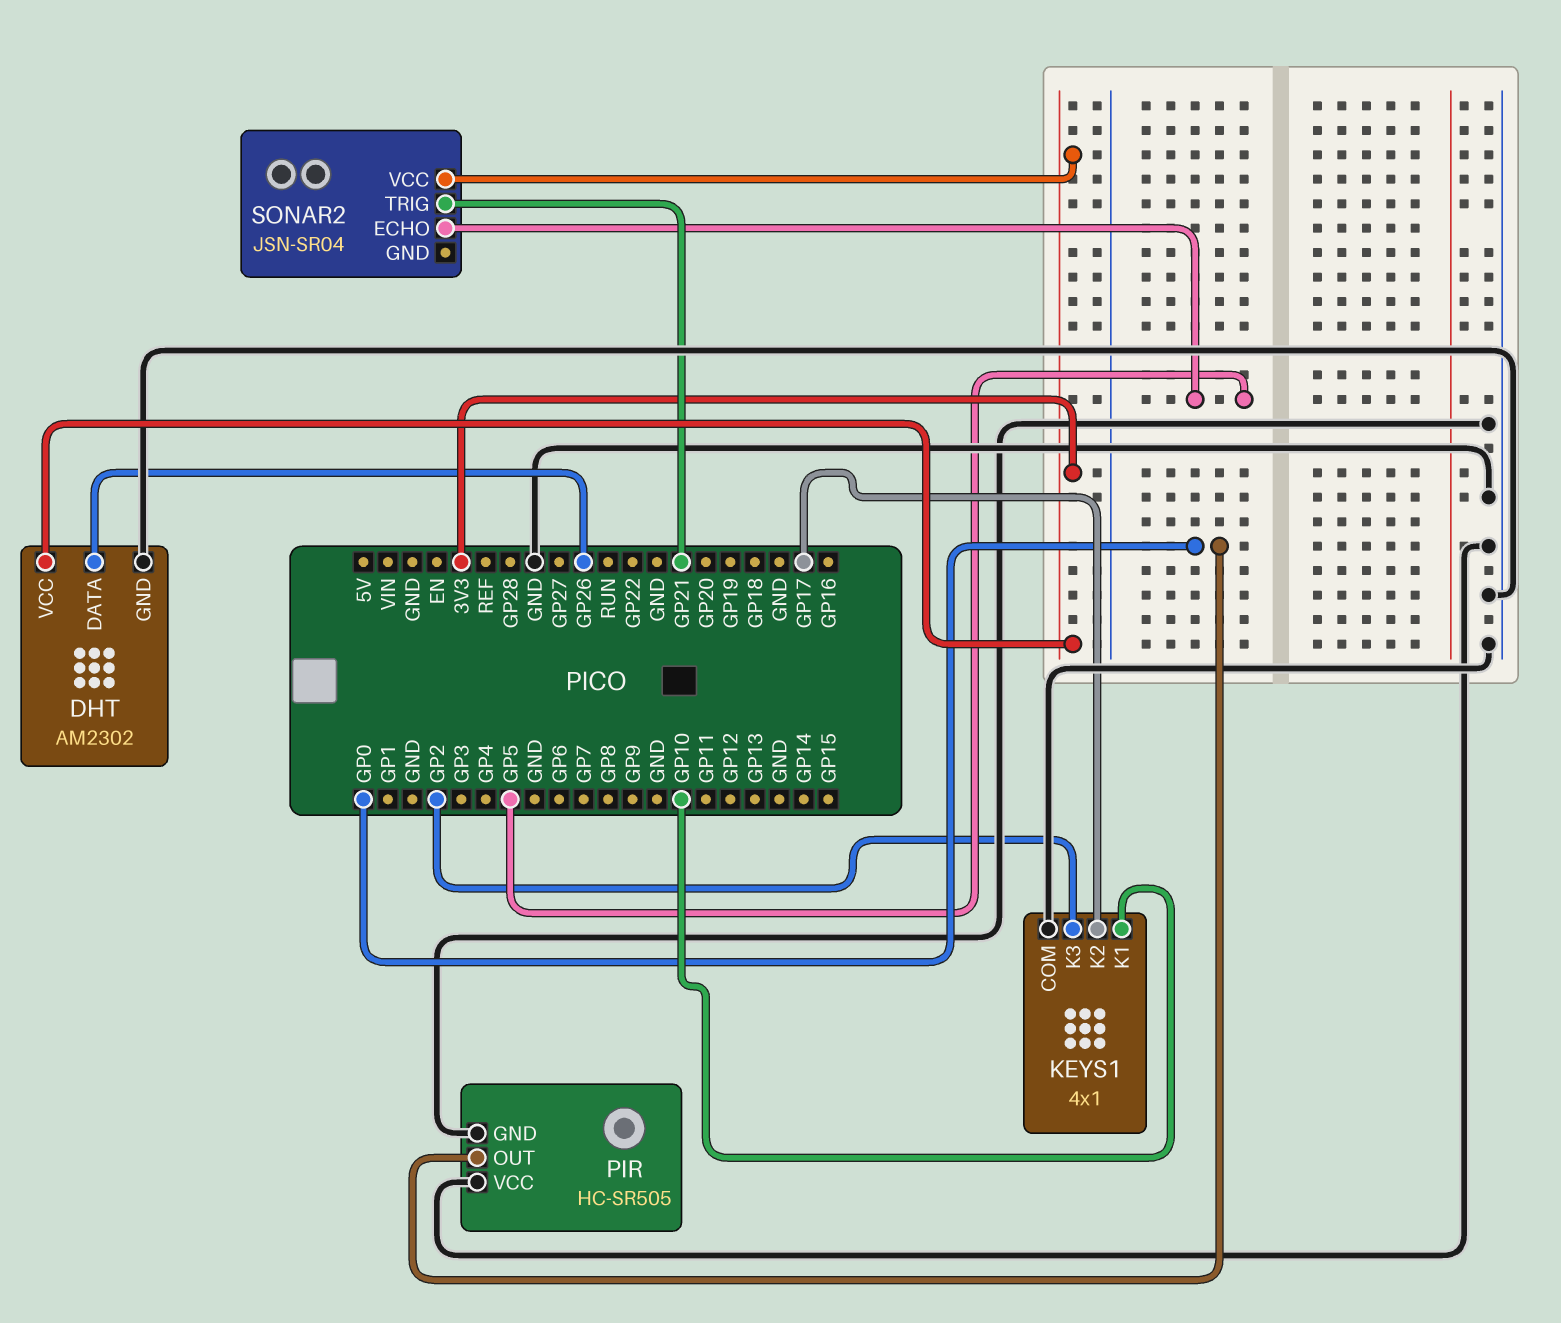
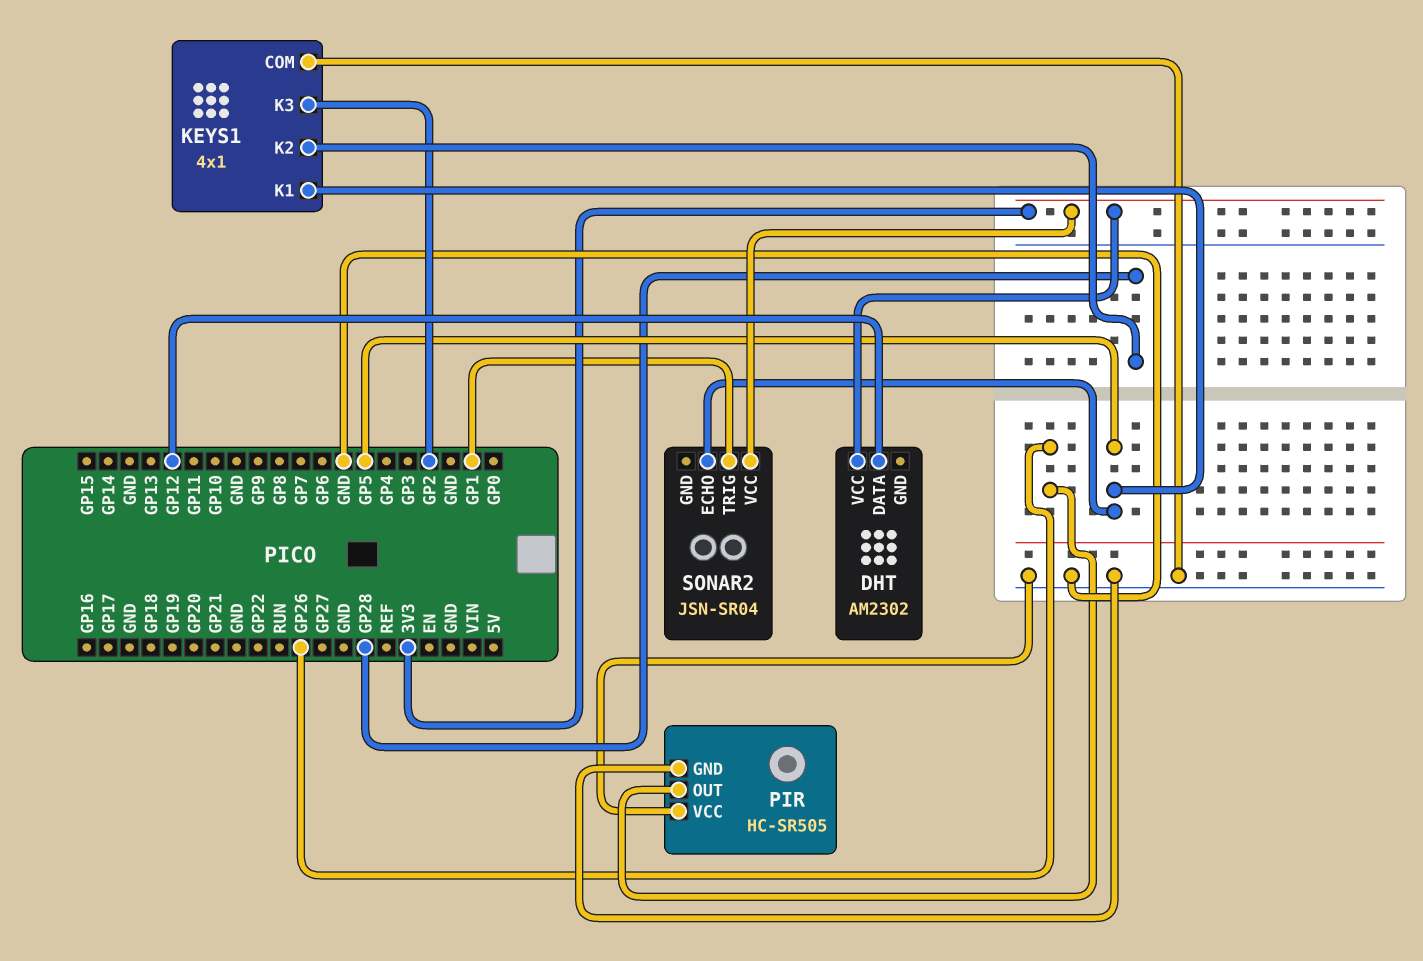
DHT pin DATA: GP26 -> GP12
DHT pin GND: GND -> none
KEYS1 pin K1: GP10 -> GP5
KEYS1 pin K2: GP17 -> GP28
PIR pin OUT: GP0 -> GP26
SONAR2 pin TRIG: GP21 -> GP1

